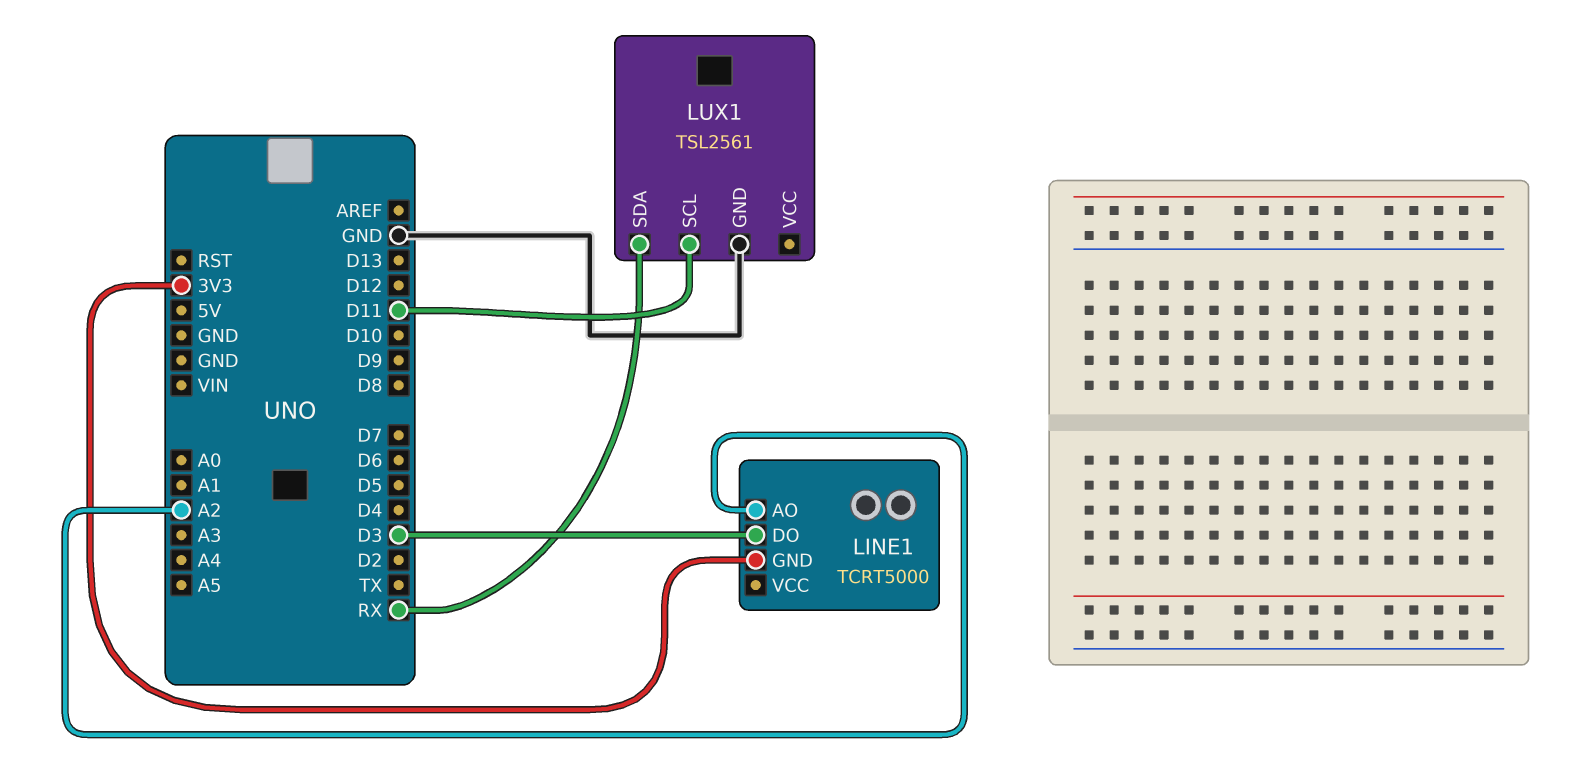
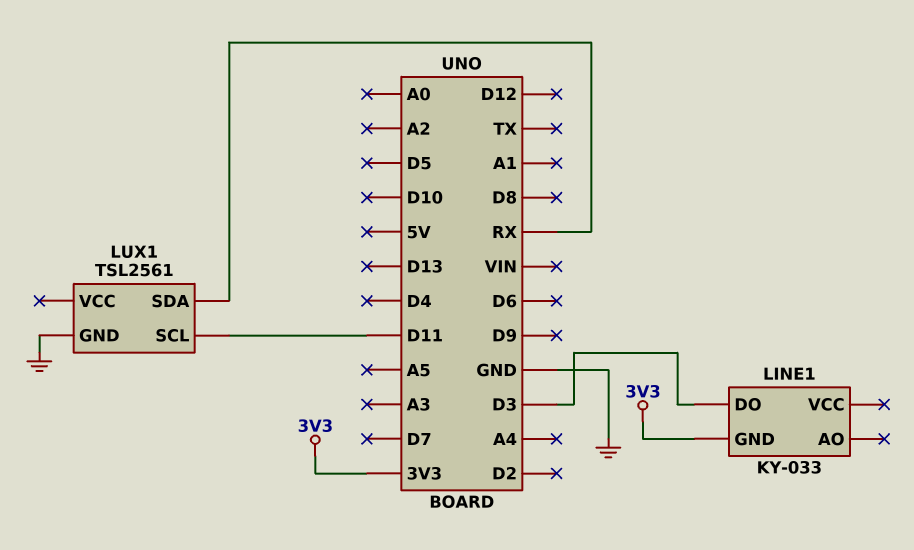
LINE1: TCRT5000 -> KY-033
LINE1 pin AO: A2 -> none

